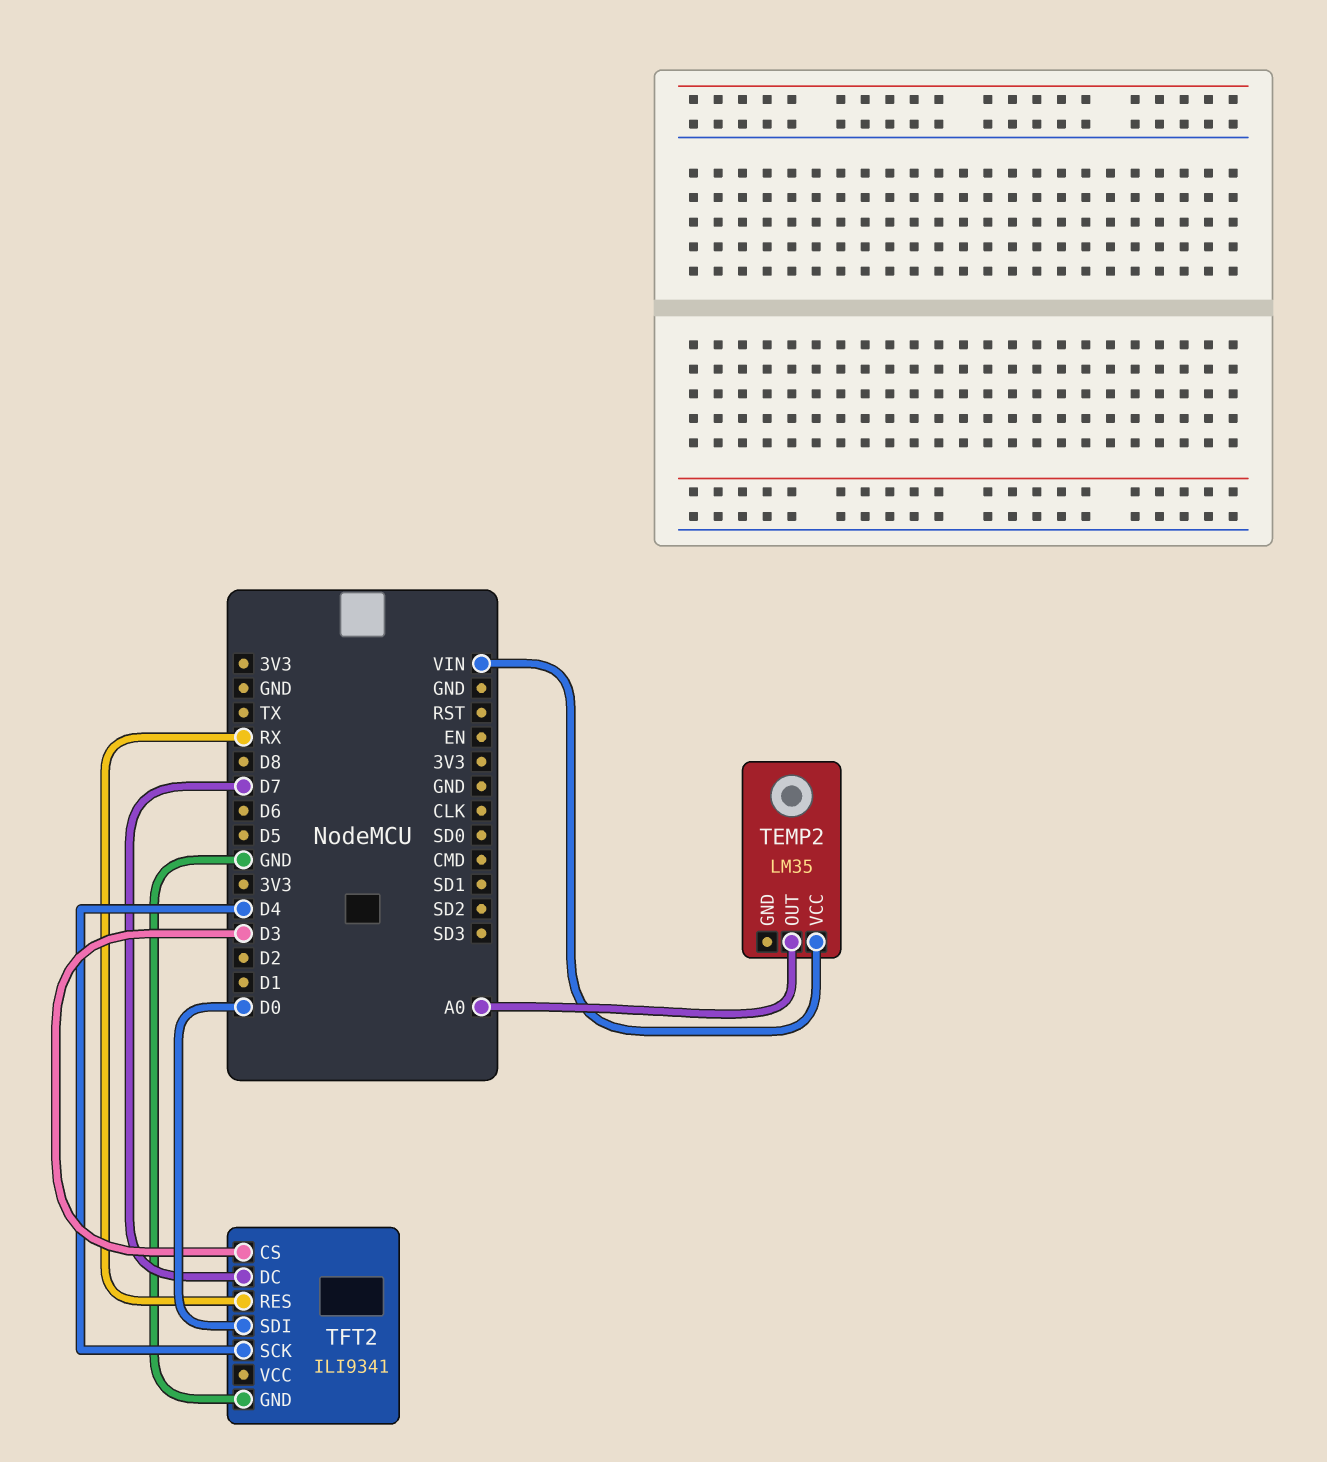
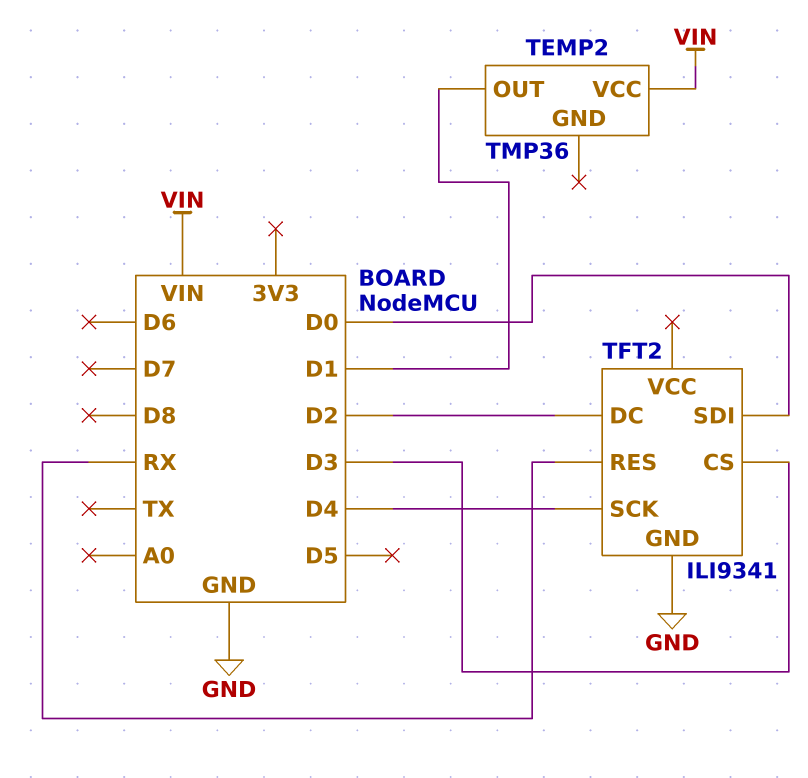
TEMP2: LM35 -> TMP36
TEMP2 pin OUT: A0 -> D1
TFT2 pin DC: D7 -> D2

